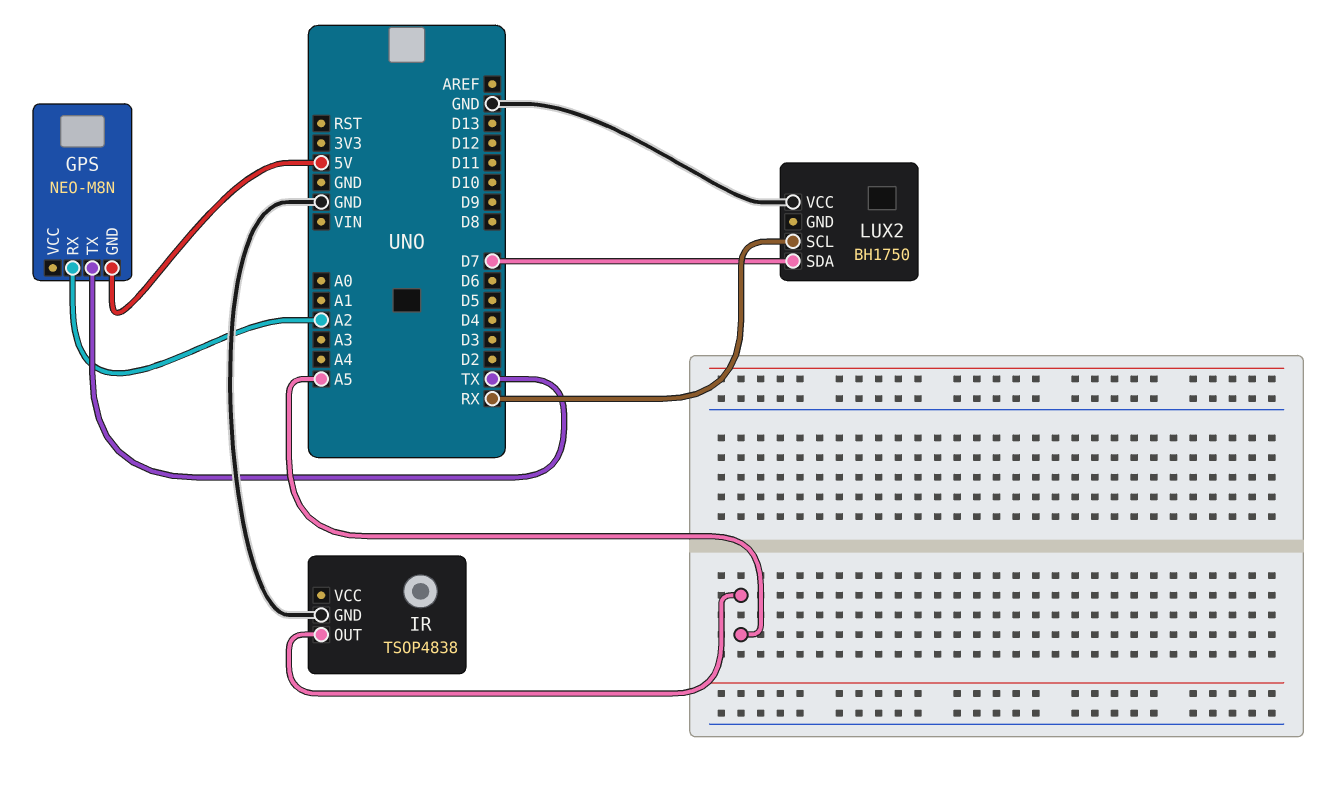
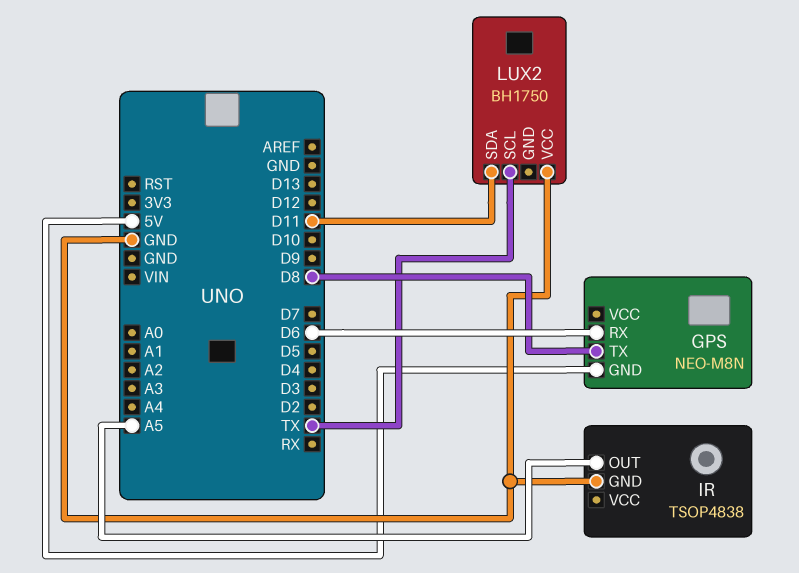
GPS pin RX: A2 -> D6
GPS pin TX: TX -> D8
LUX2 pin SCL: RX -> TX
LUX2 pin SDA: D7 -> D11

